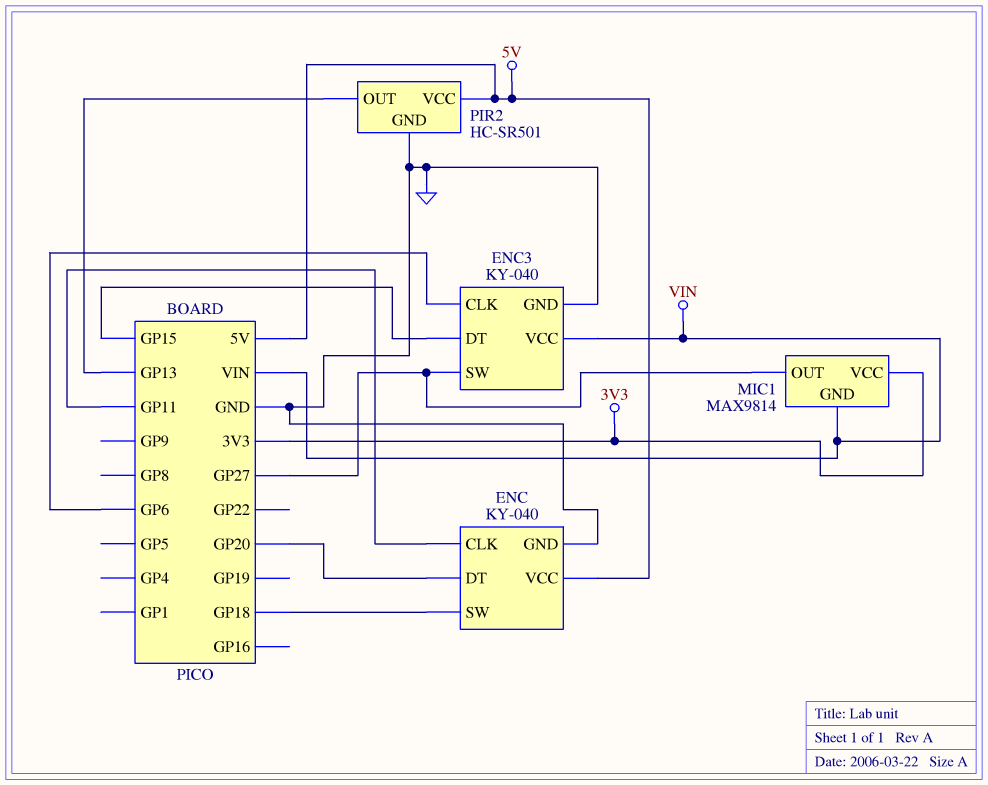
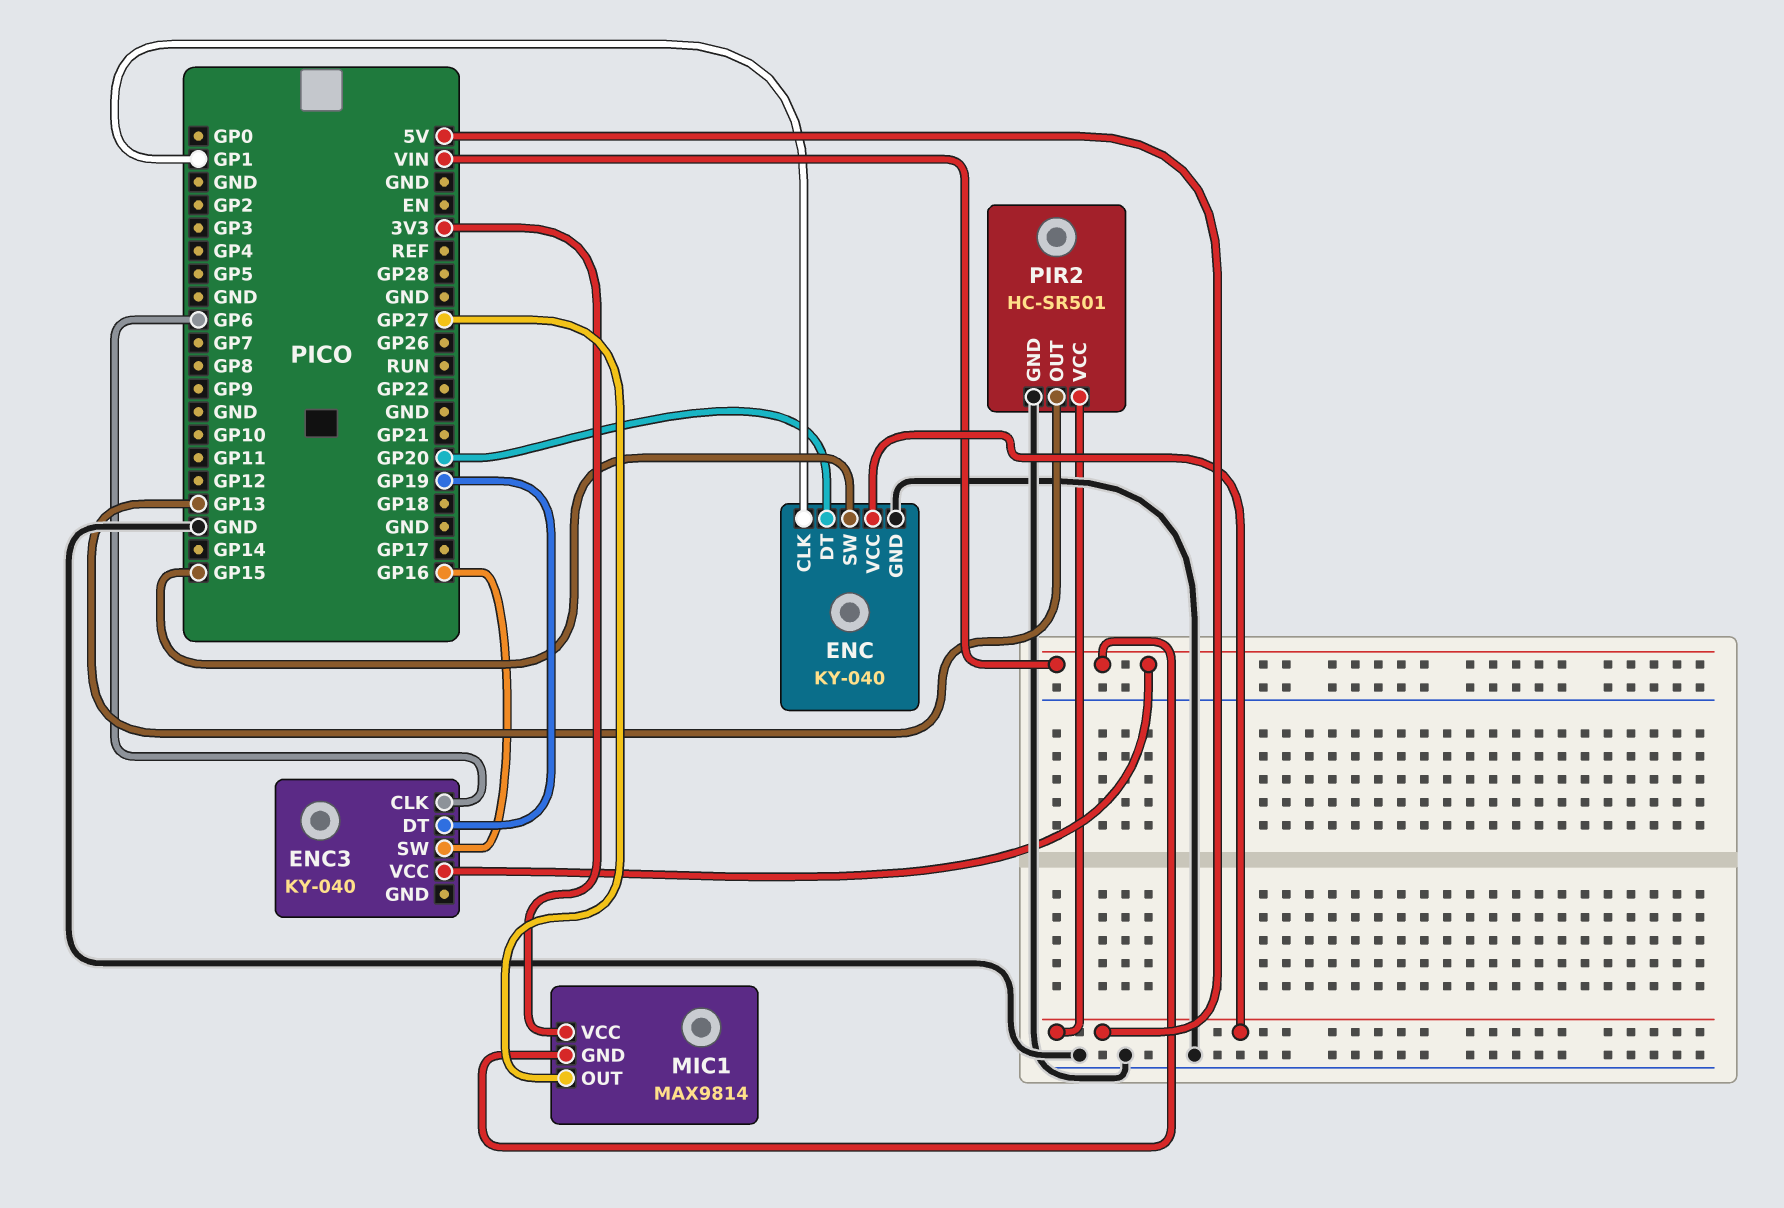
ENC pin CLK: GP11 -> GP1
ENC pin SW: GP18 -> GP15
ENC3 pin DT: GP15 -> GP19
ENC3 pin GND: GND -> none
ENC3 pin SW: GP27 -> GP16

